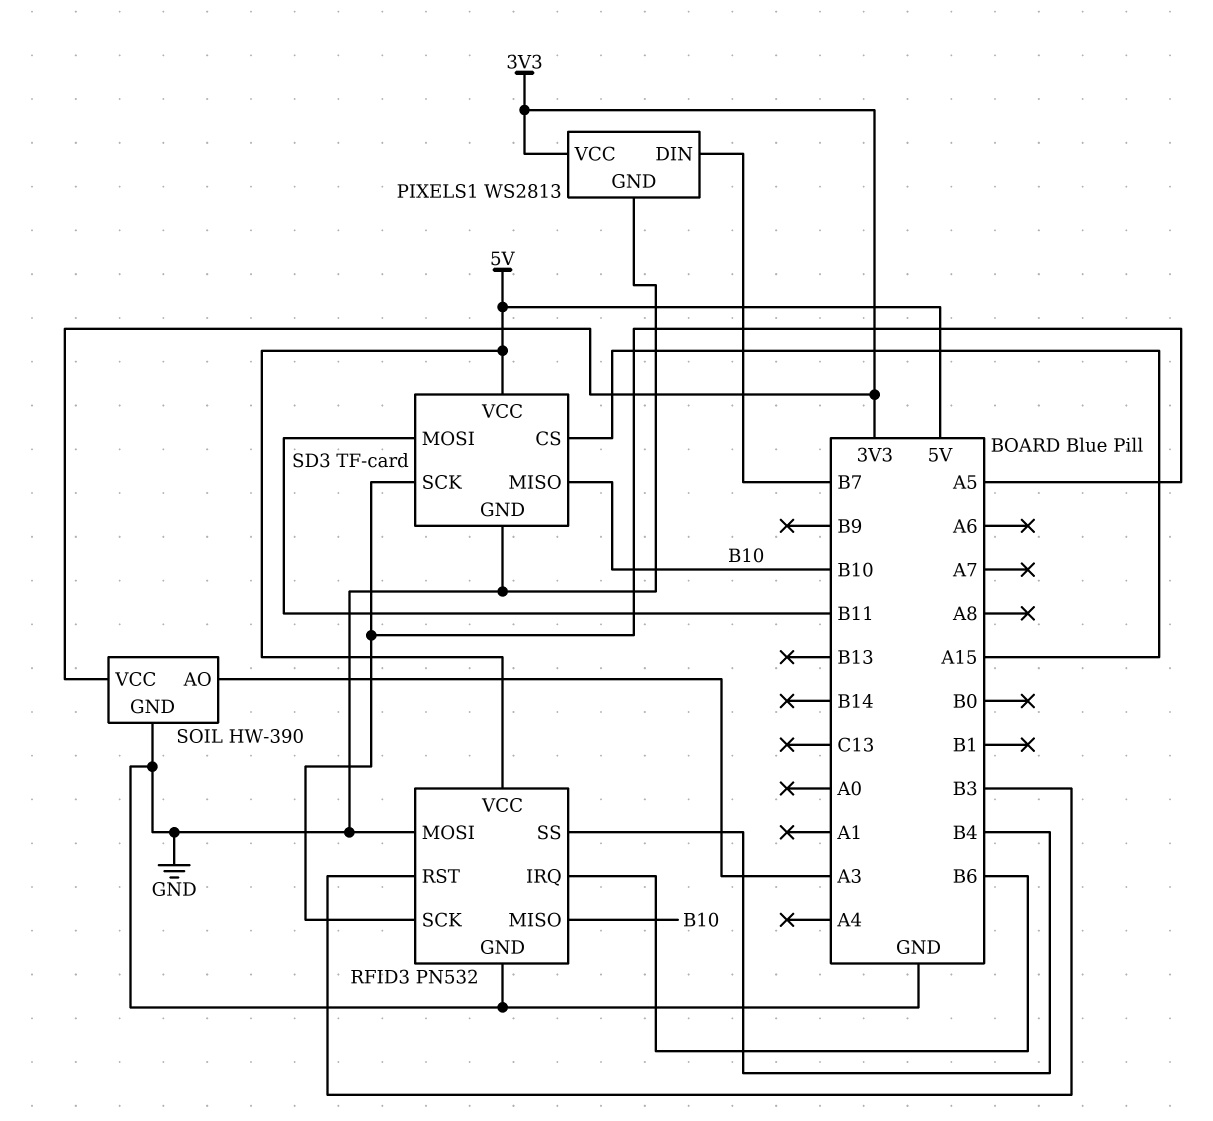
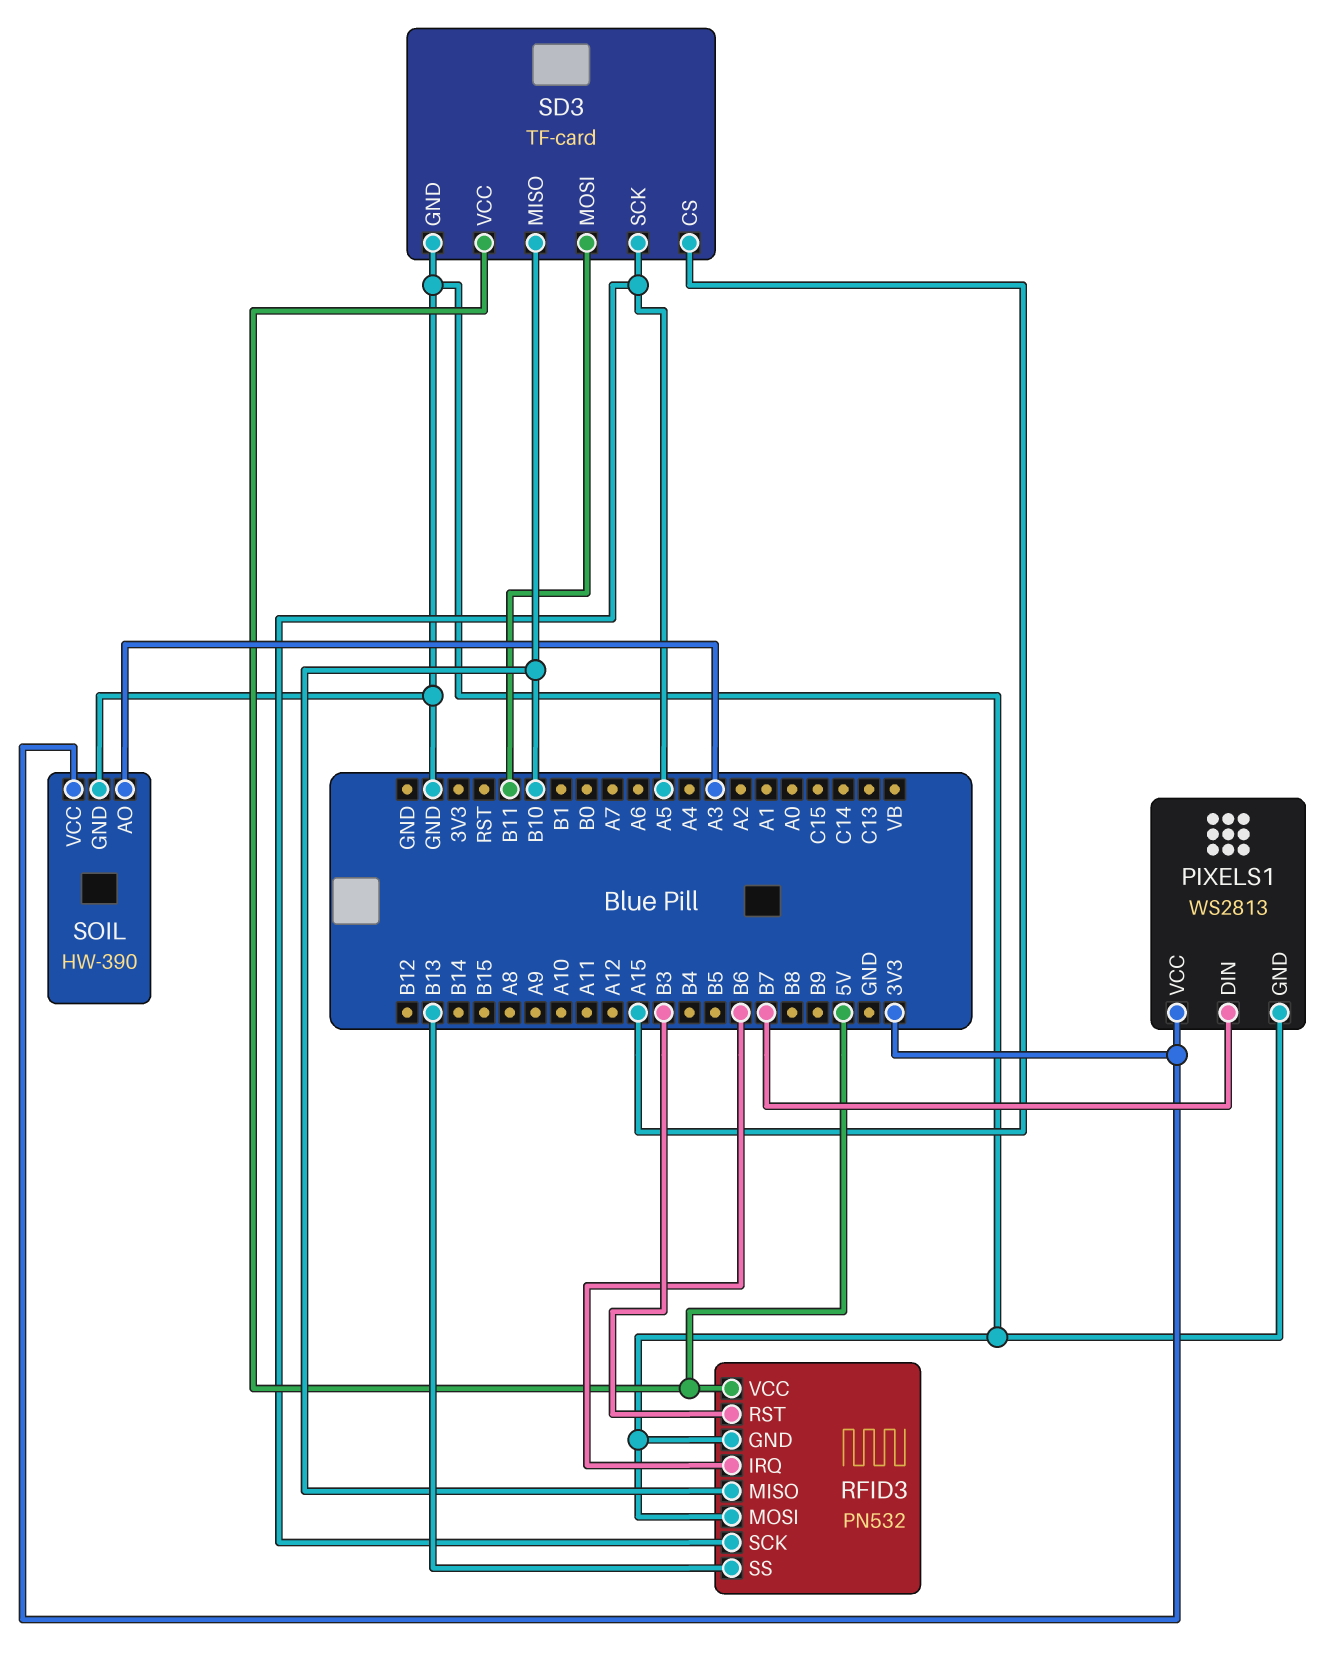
RFID3 pin SS: B4 -> B13

